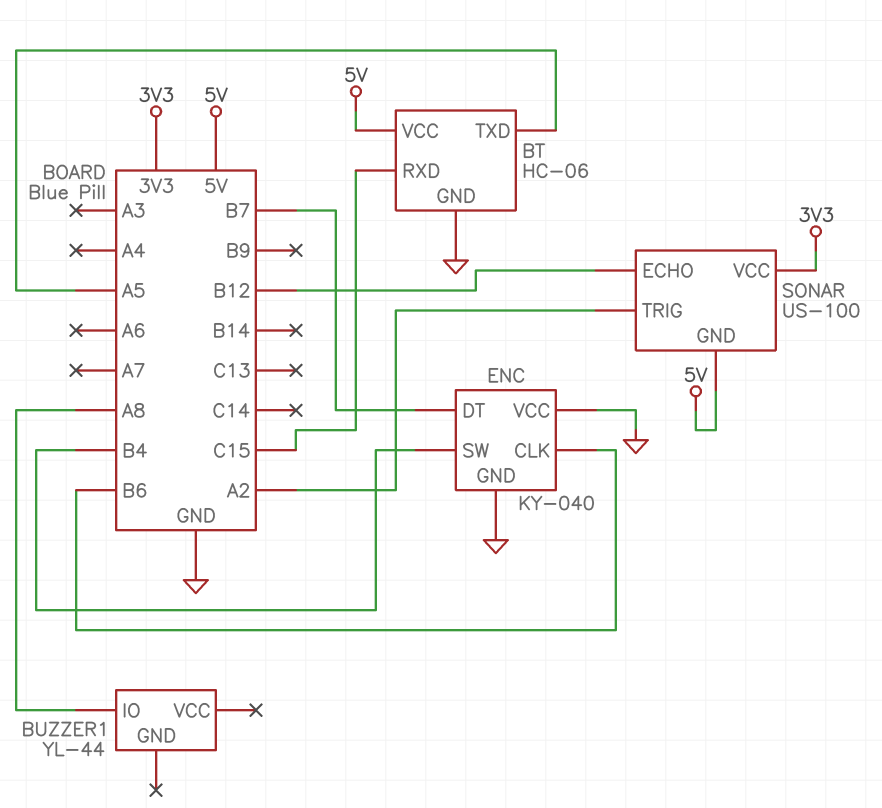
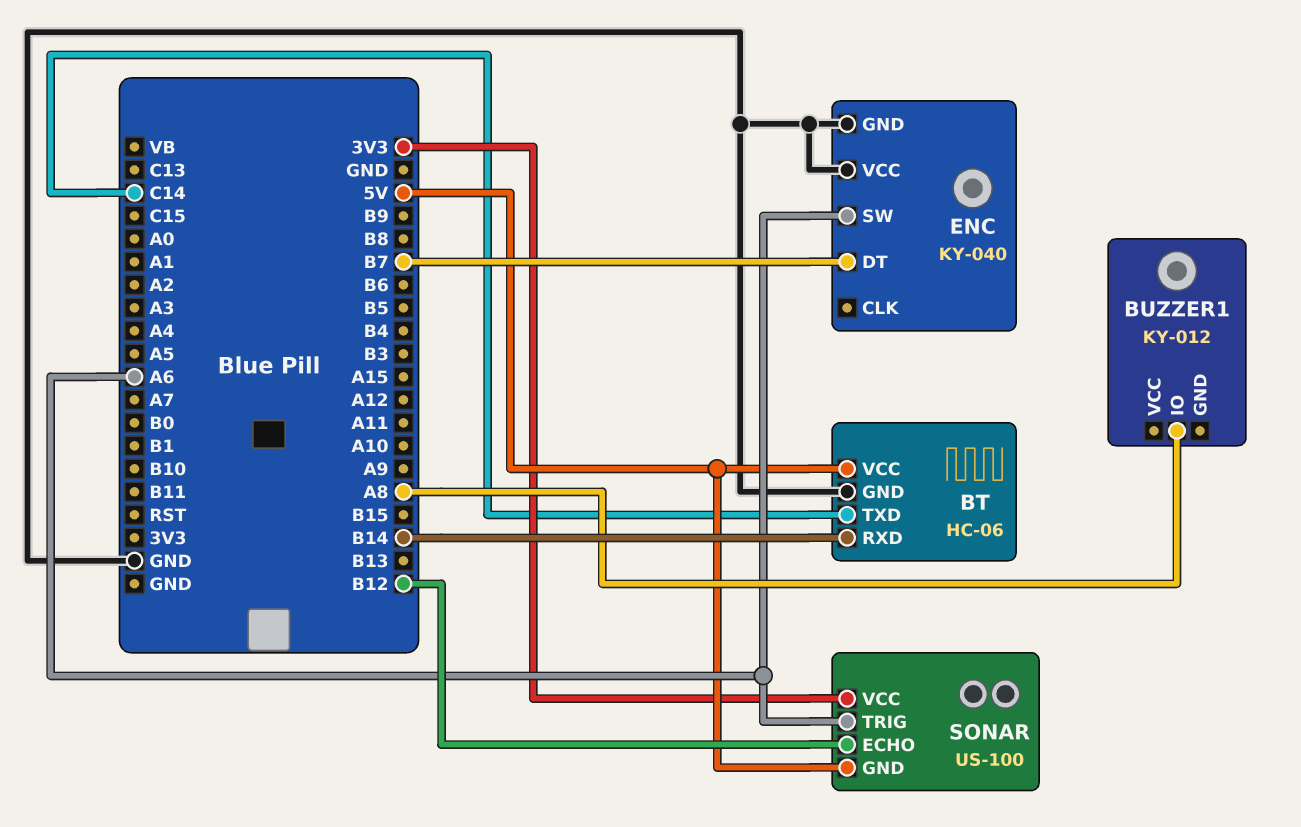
BT pin RXD: C15 -> B14
BT pin TXD: A5 -> C14
BUZZER1: YL-44 -> KY-012
ENC pin CLK: B6 -> none
ENC pin SW: B4 -> A6
SONAR pin TRIG: A2 -> A6

